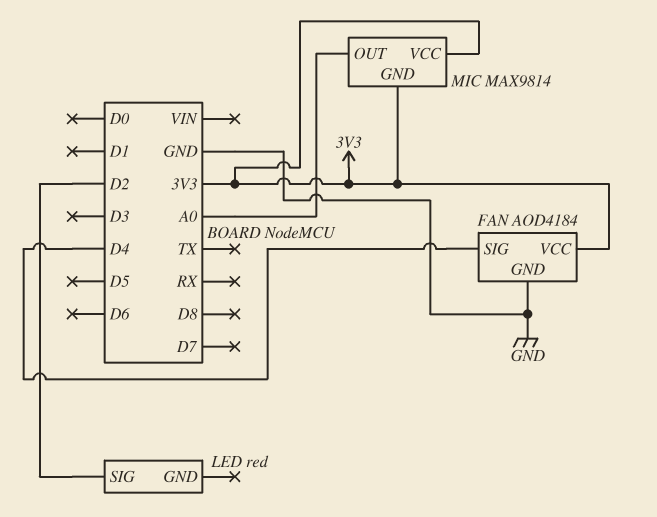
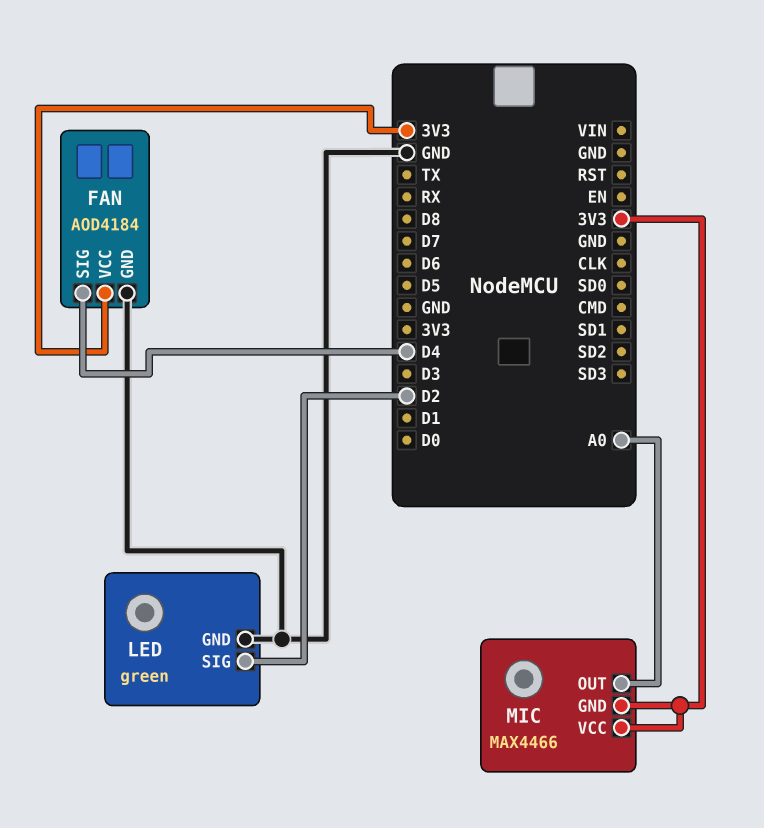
LED: red -> green
LED pin GND: none -> GND
MIC: MAX9814 -> MAX4466

